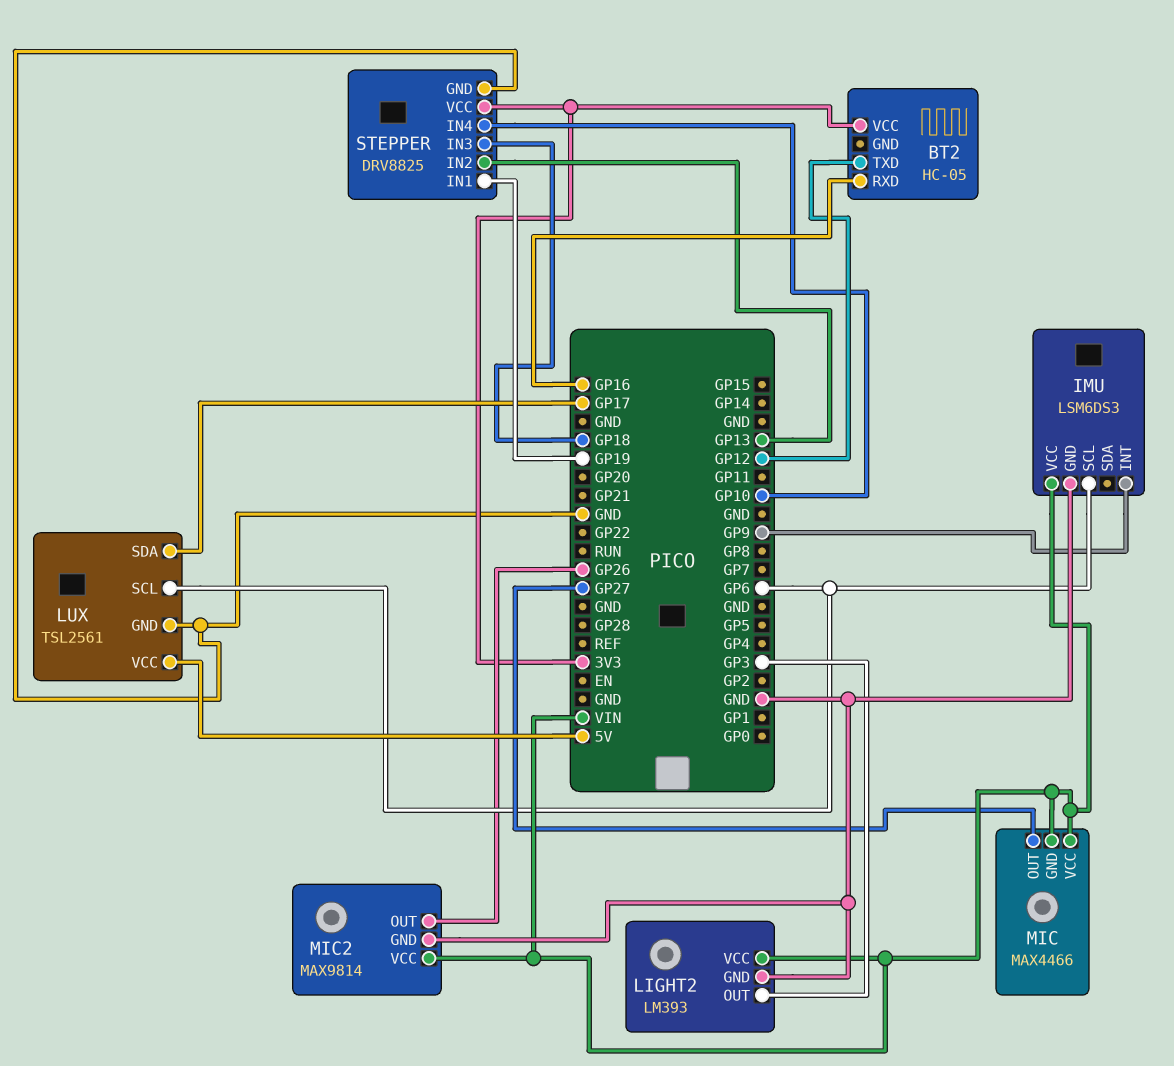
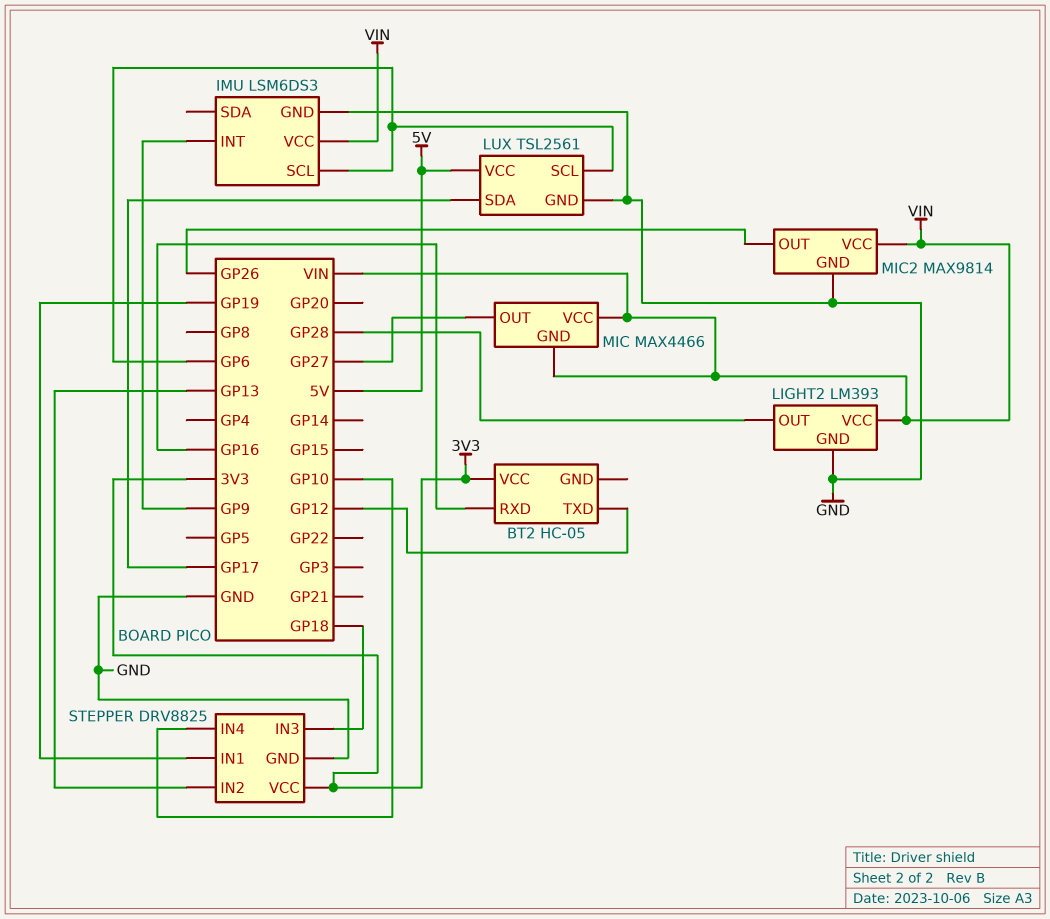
LIGHT2 pin OUT: GP3 -> GP28

